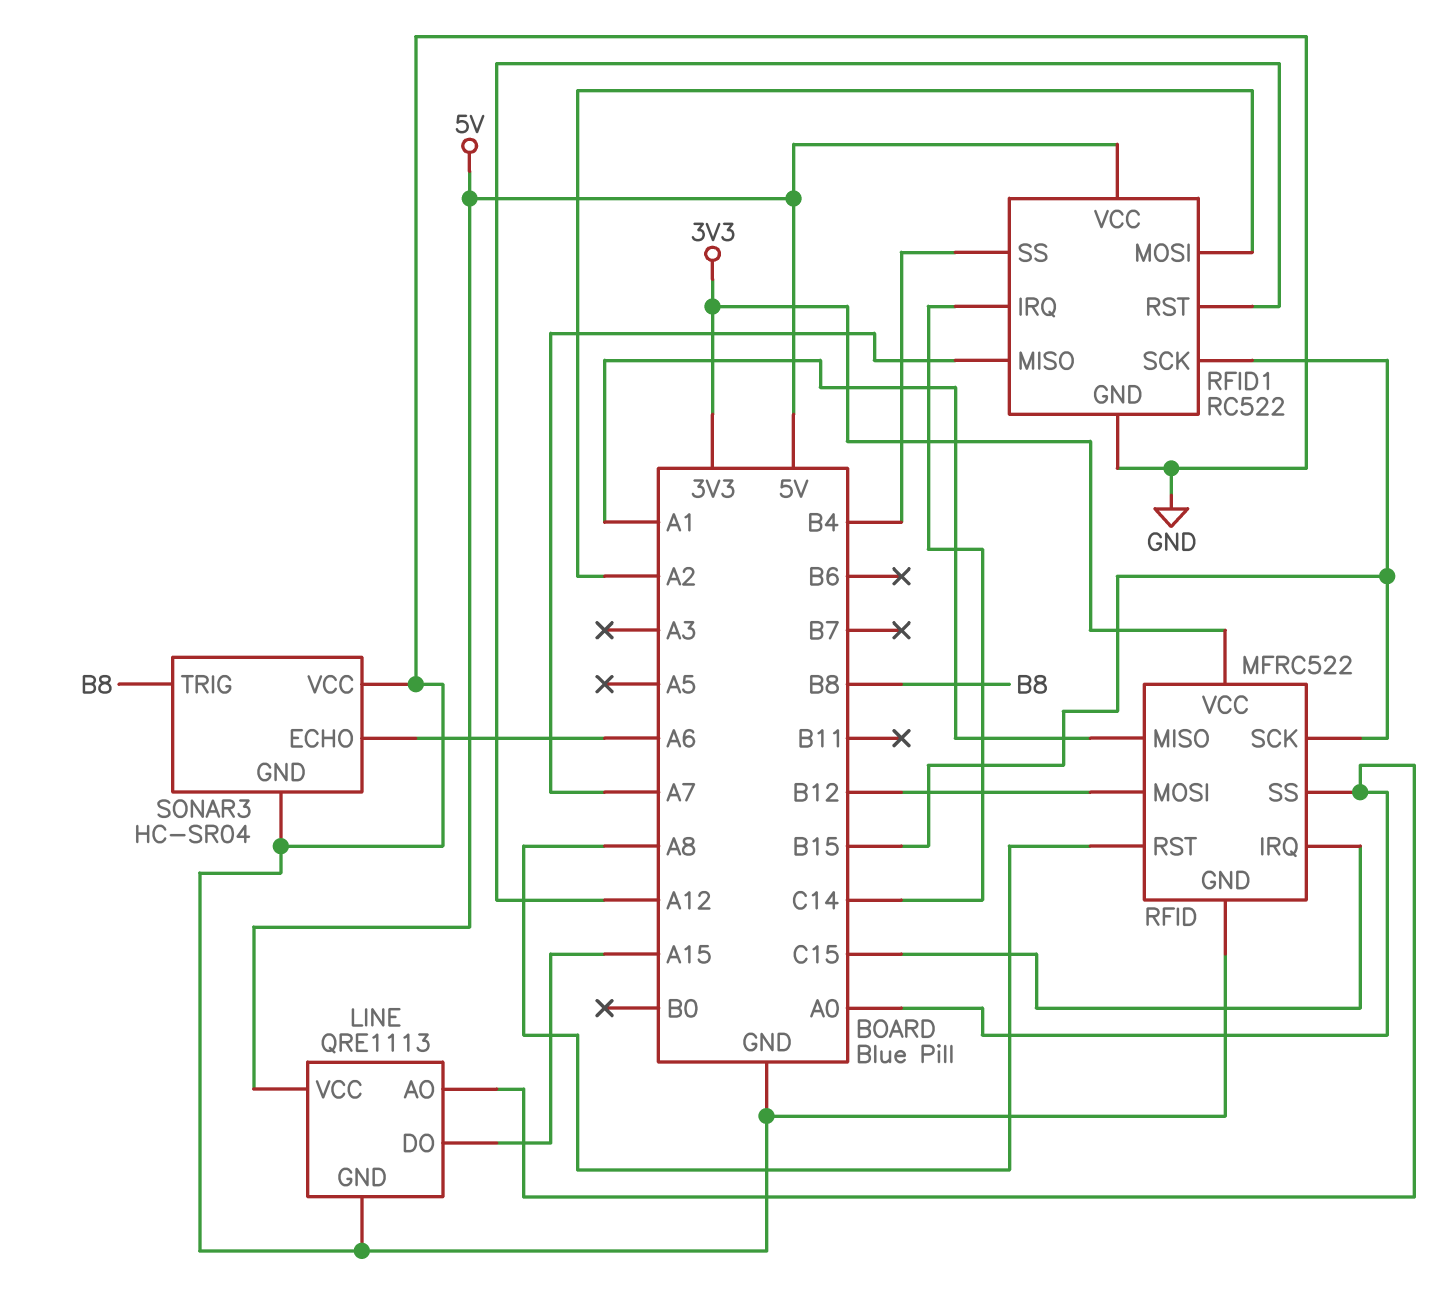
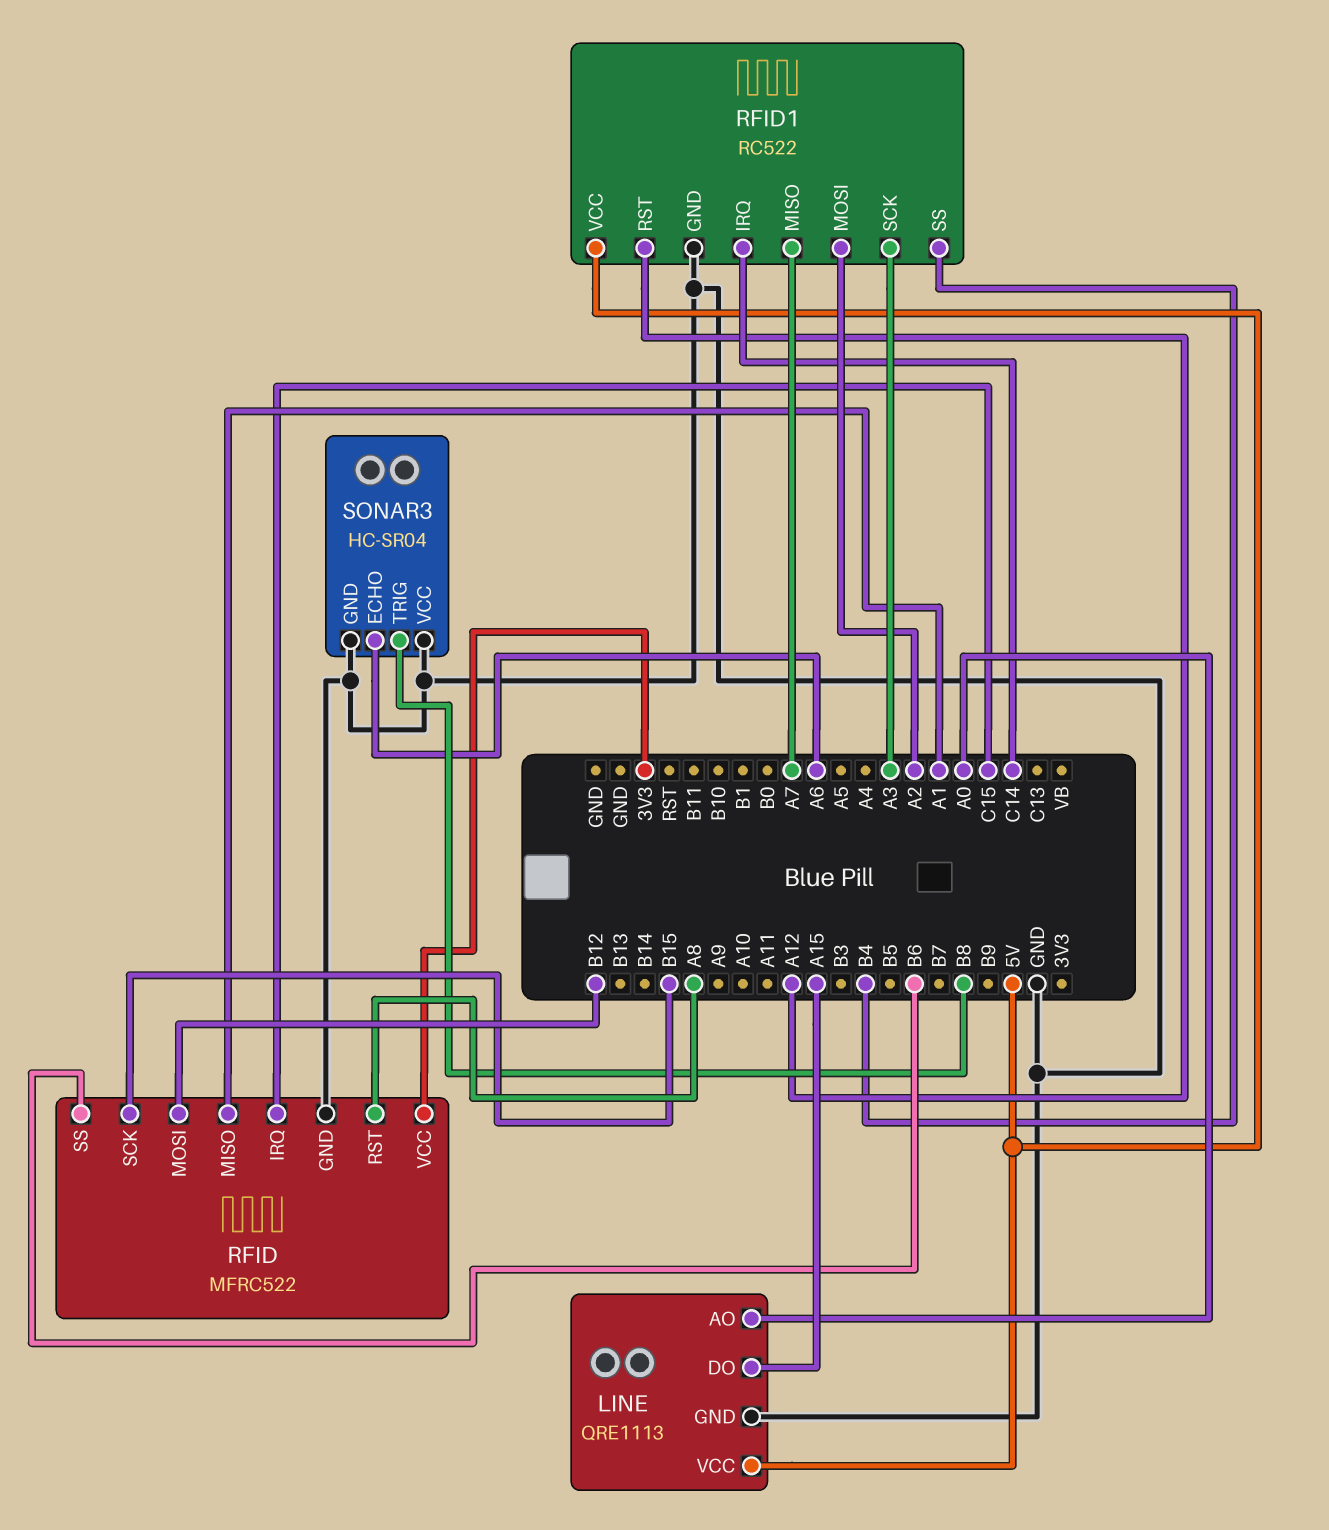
RFID pin SS: A0 -> B6
RFID1 pin SCK: B15 -> A3

